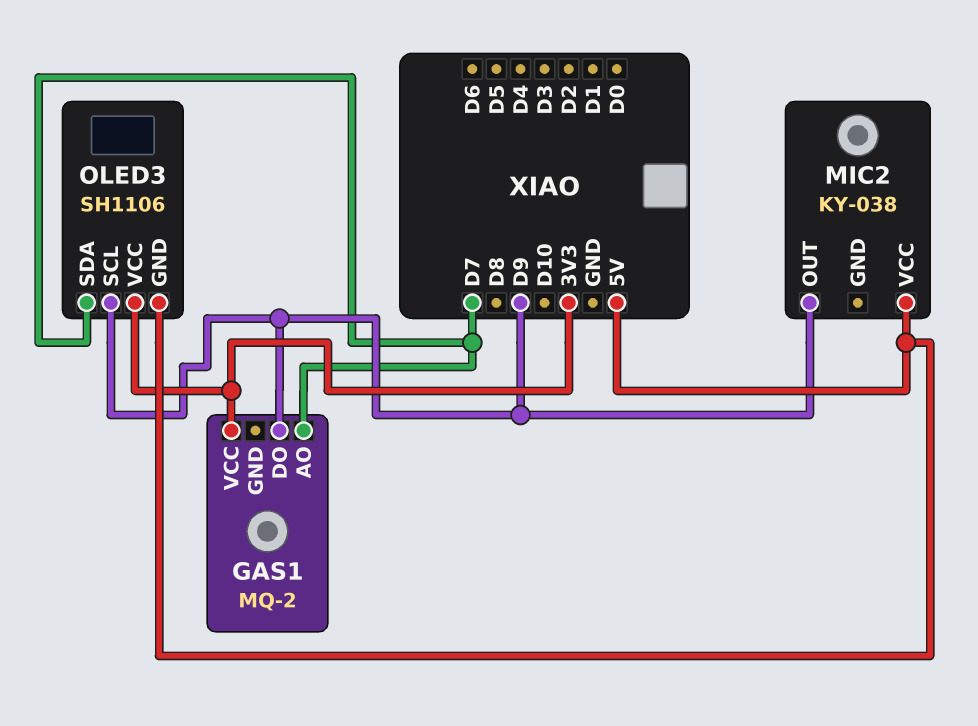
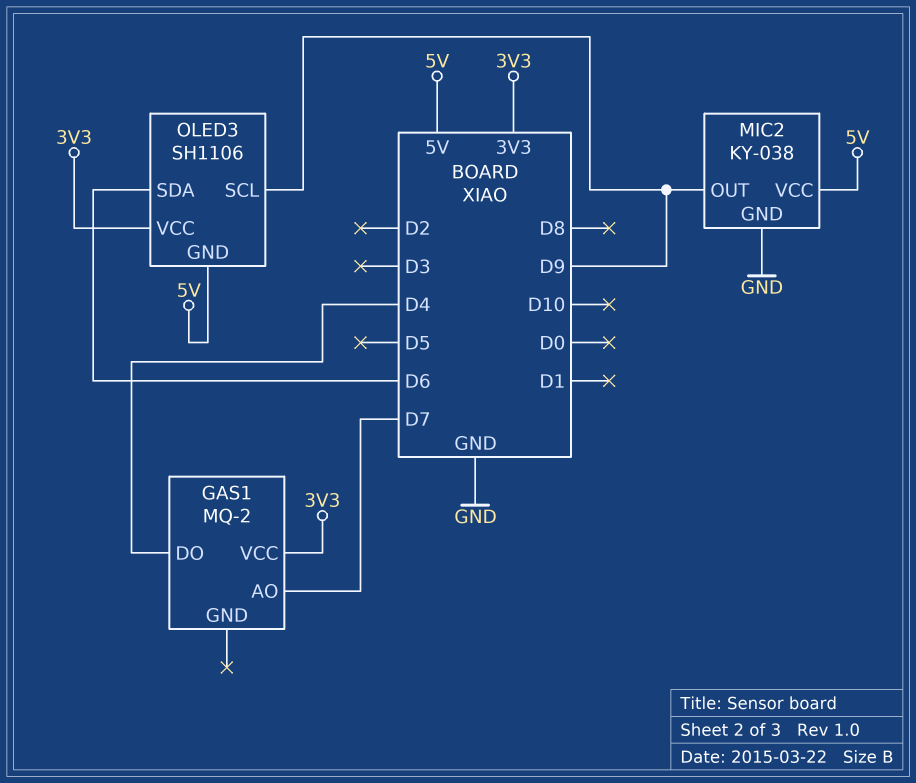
GAS1 pin DO: D9 -> D4
MIC2 pin GND: none -> GND
OLED3 pin SDA: D7 -> D6

